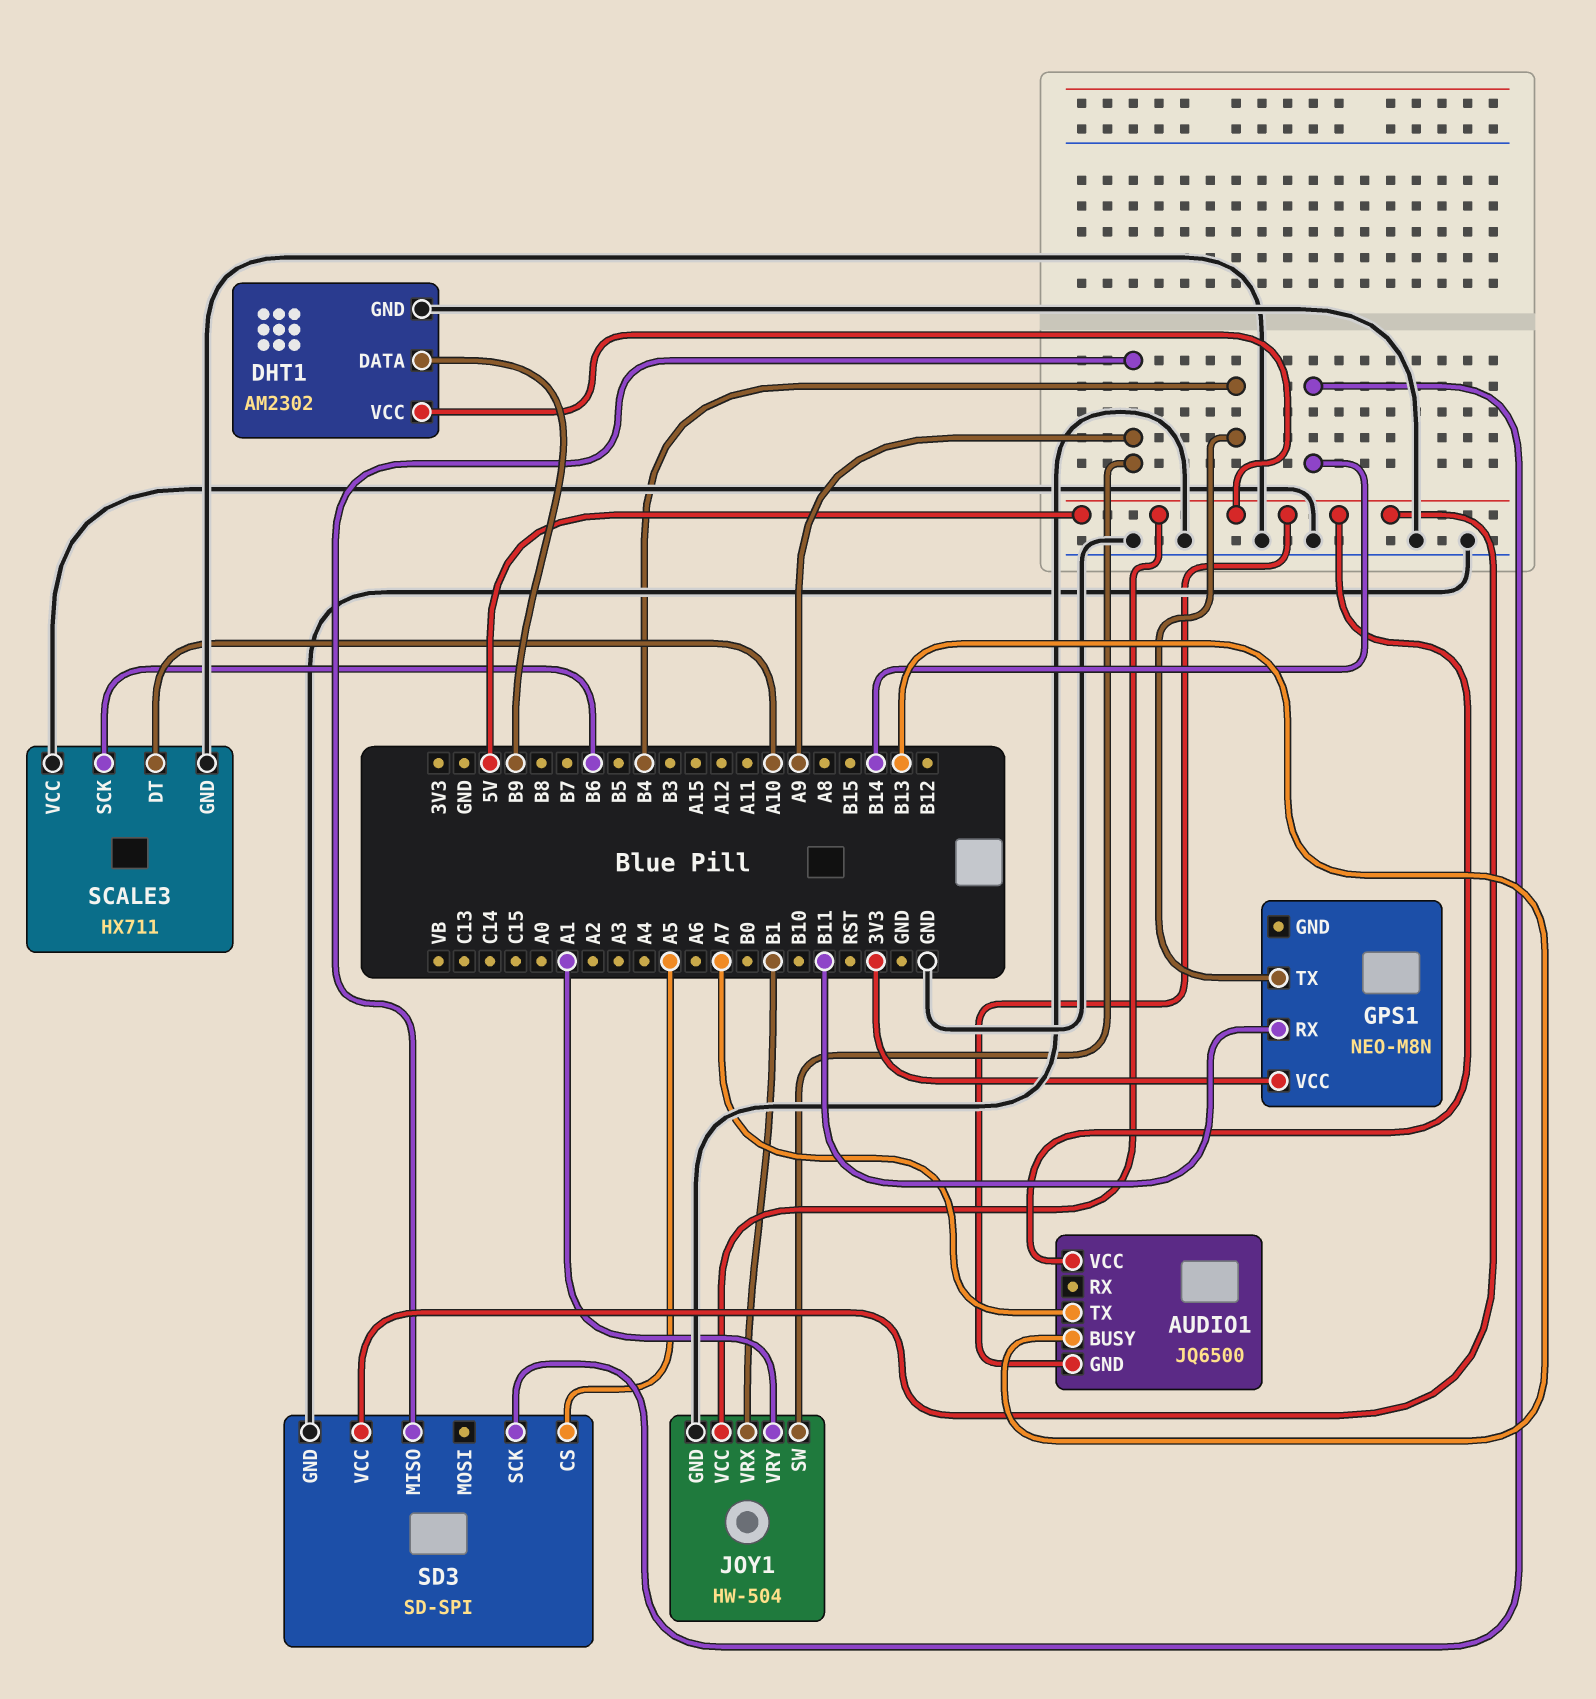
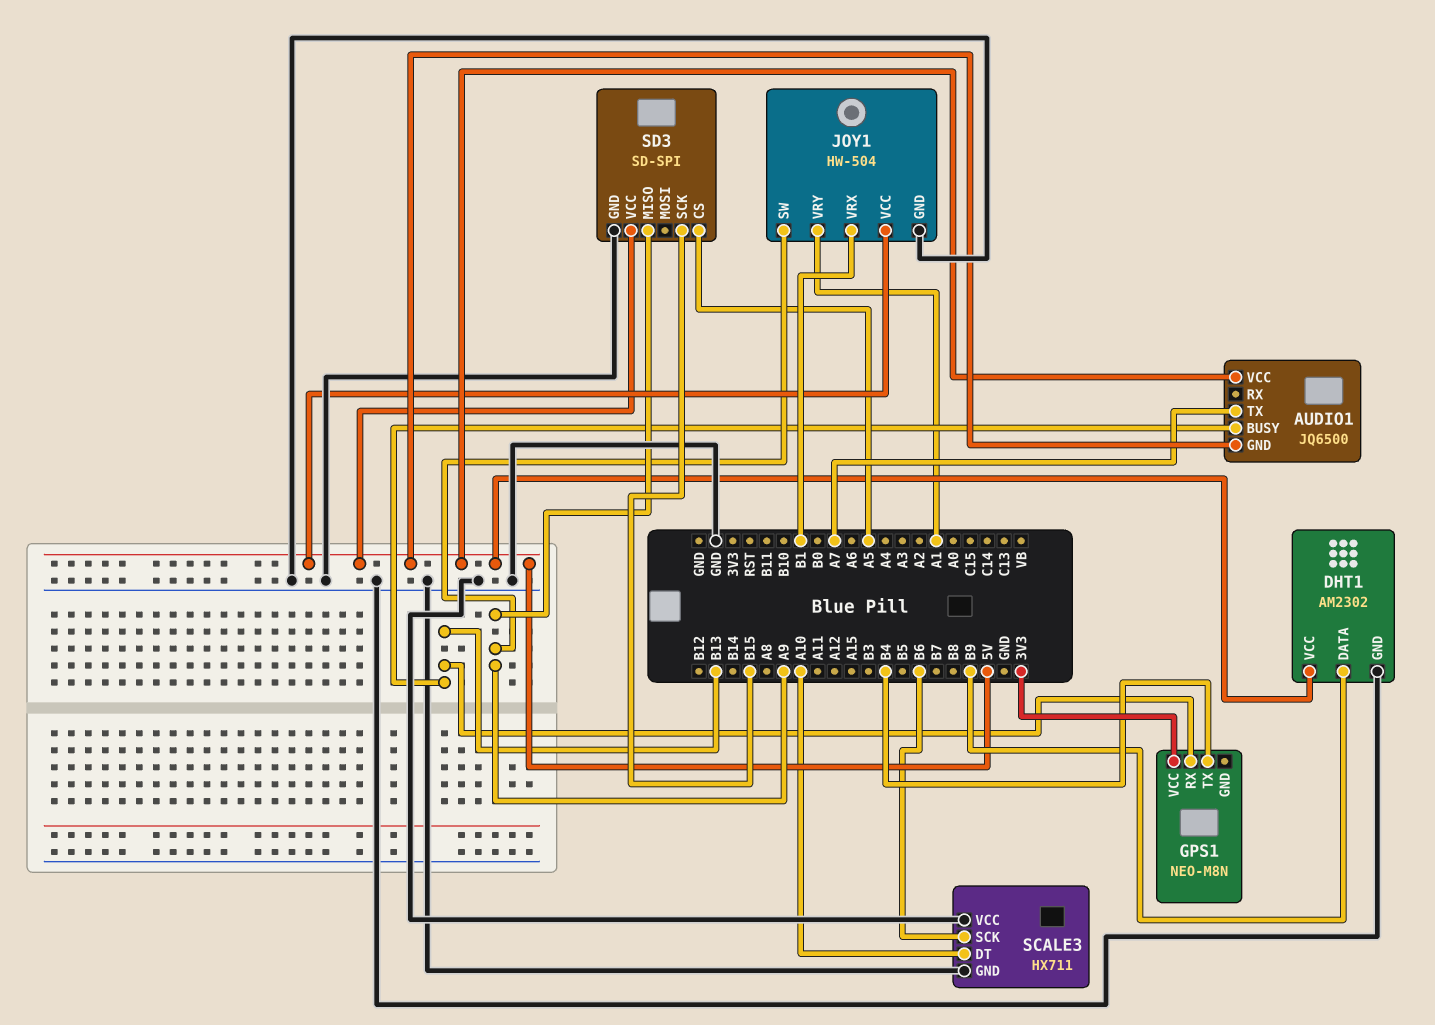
GPS1 pin RX: B11 -> B13
SD3 pin SCK: B14 -> B15

